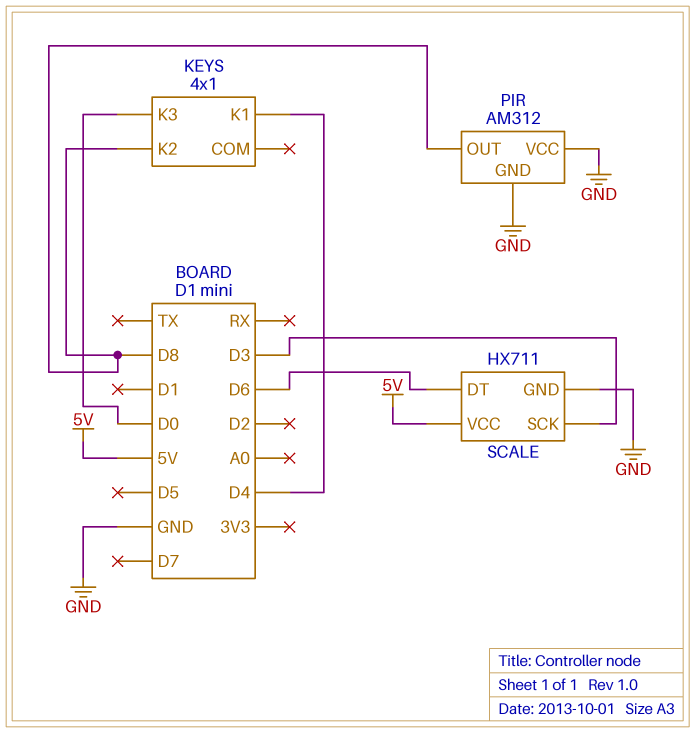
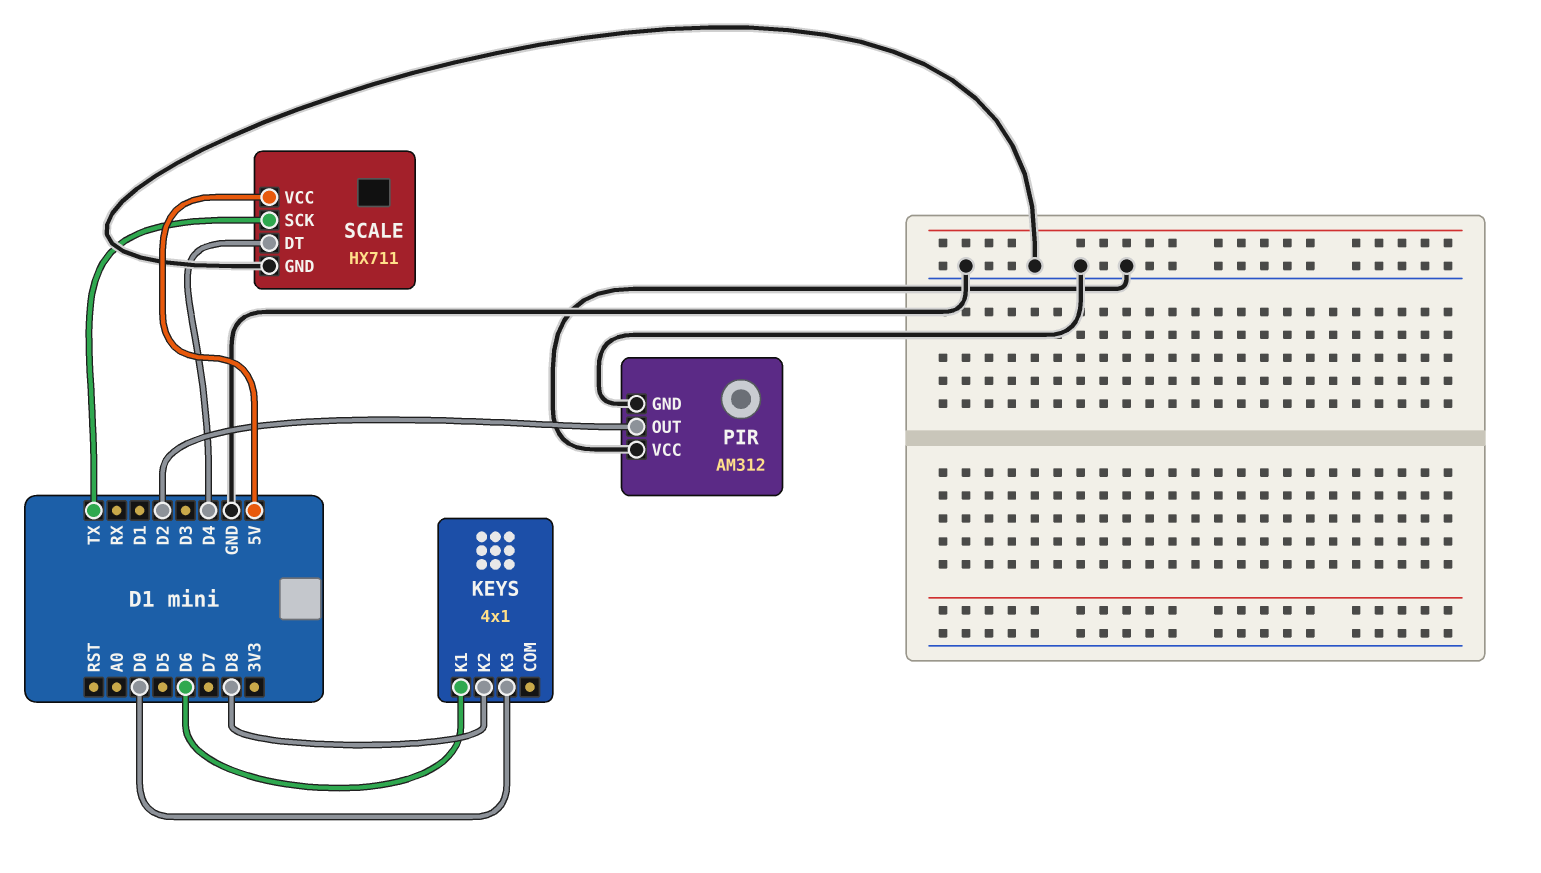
KEYS pin K1: D4 -> D6
PIR pin OUT: D8 -> D2
SCALE pin DT: D6 -> D4
SCALE pin SCK: D3 -> TX

